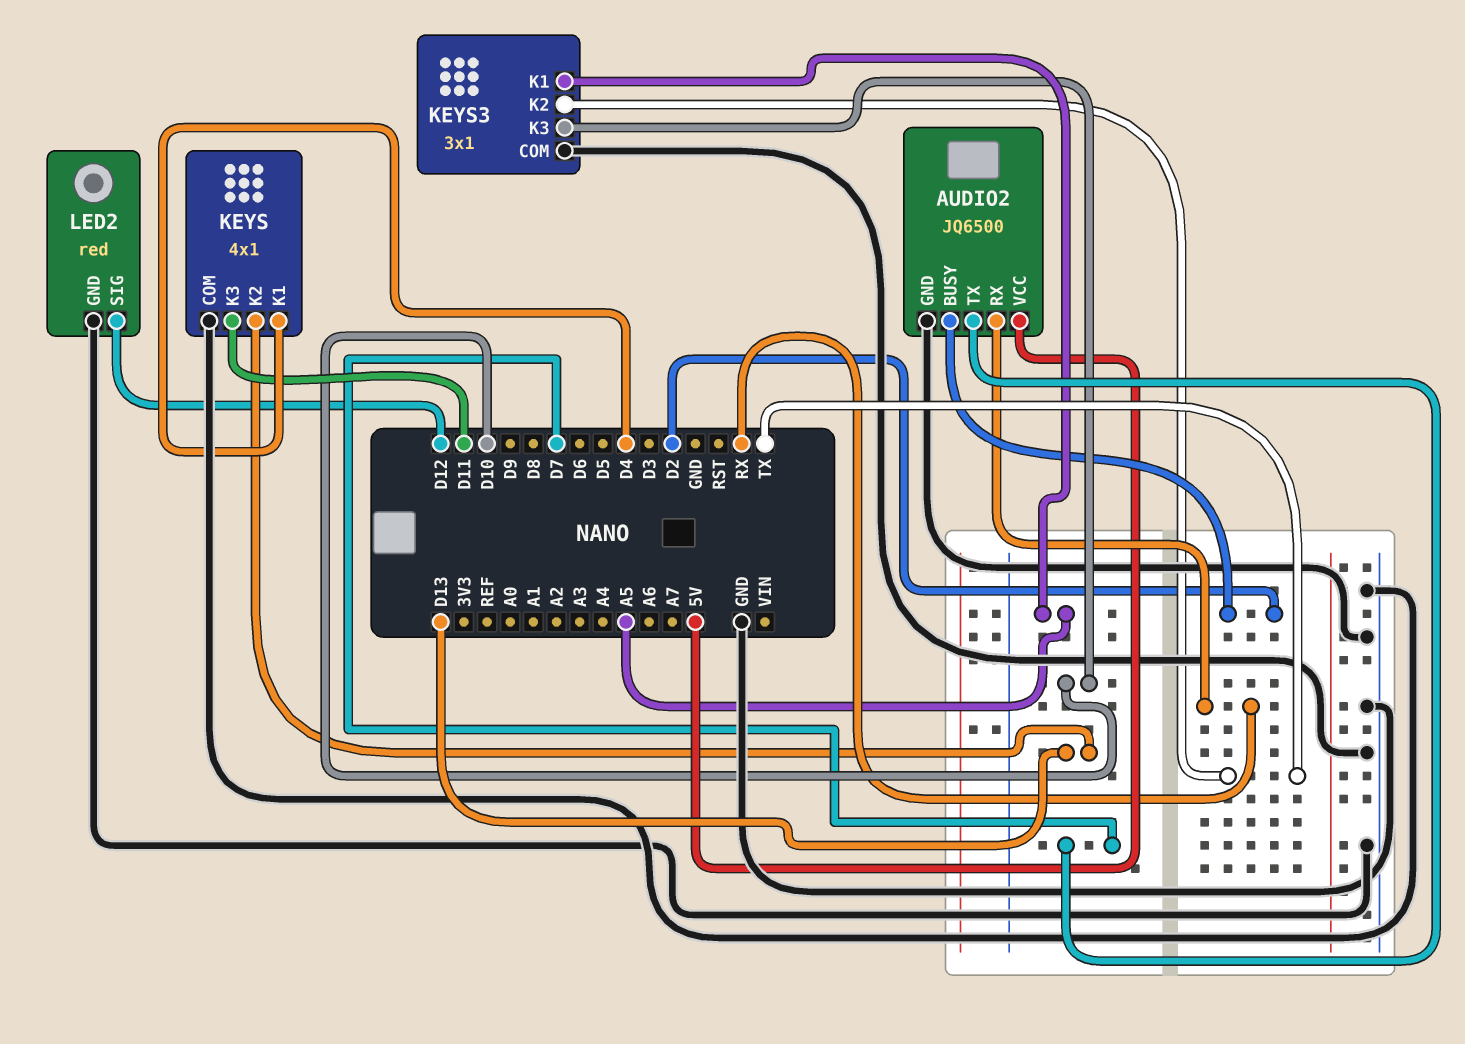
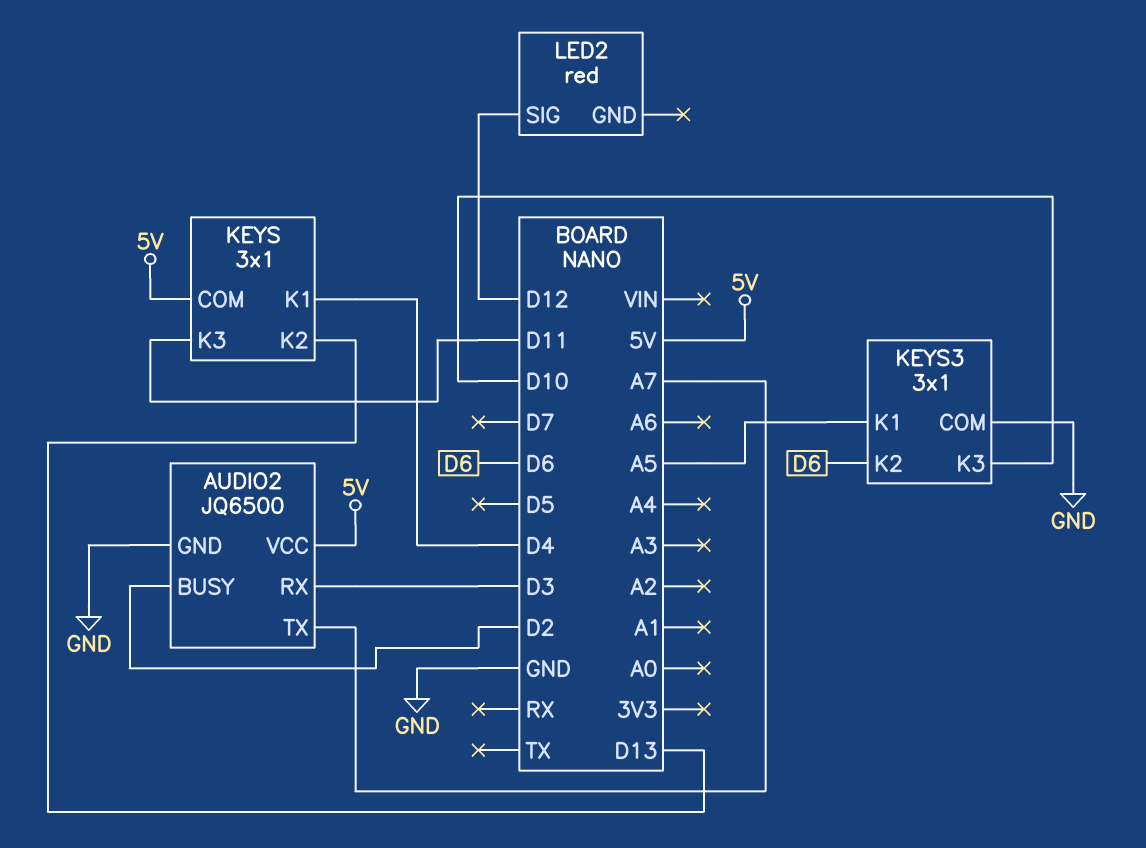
AUDIO2 pin RX: RX -> D3
AUDIO2 pin TX: D7 -> A7
KEYS: 4x1 -> 3x1
KEYS pin COM: GND -> 5V
KEYS3 pin K2: TX -> D6
LED2 pin GND: GND -> none

